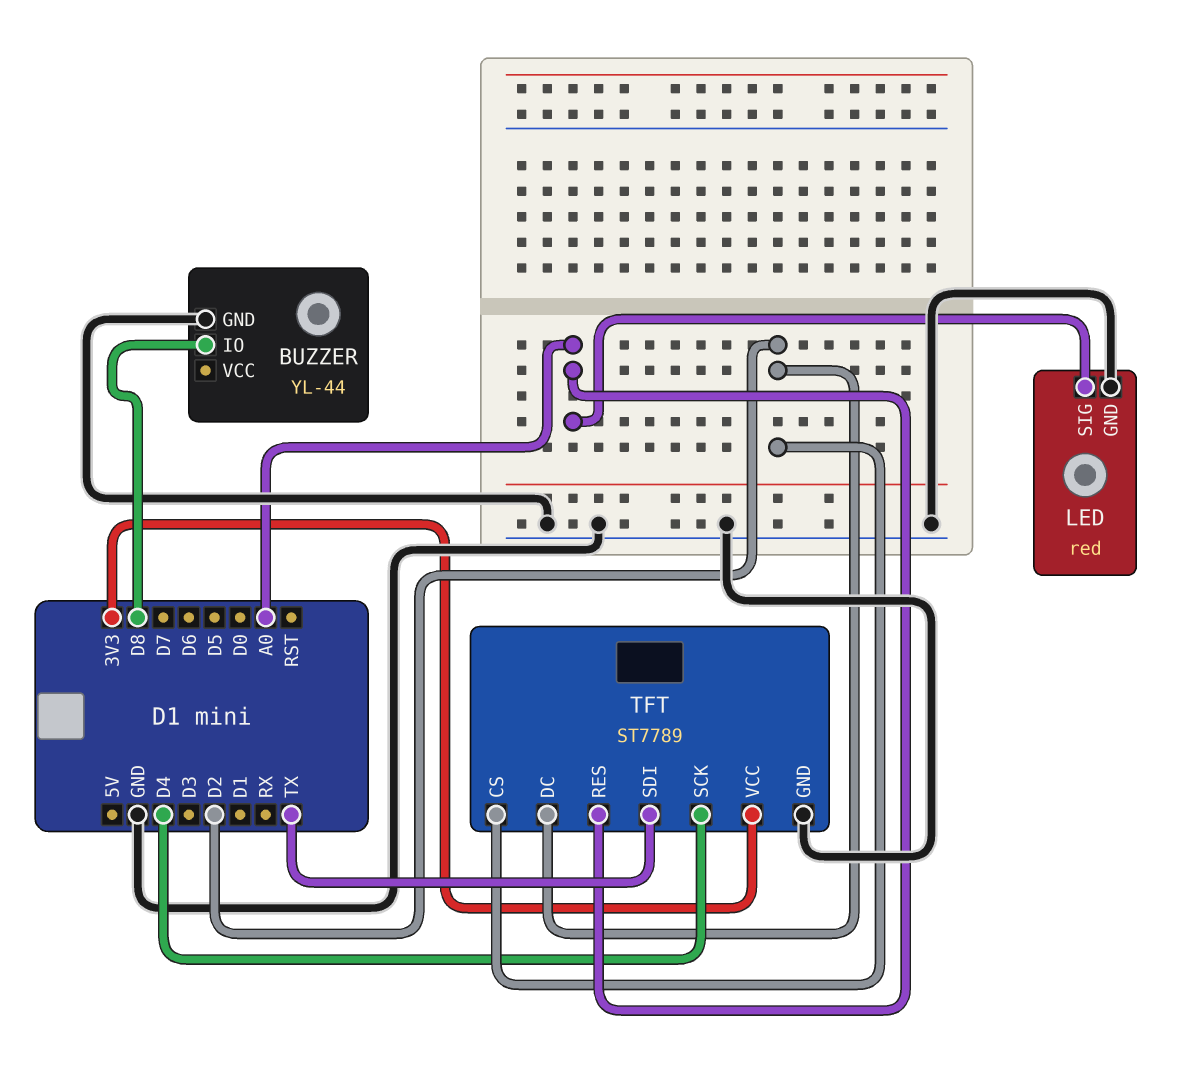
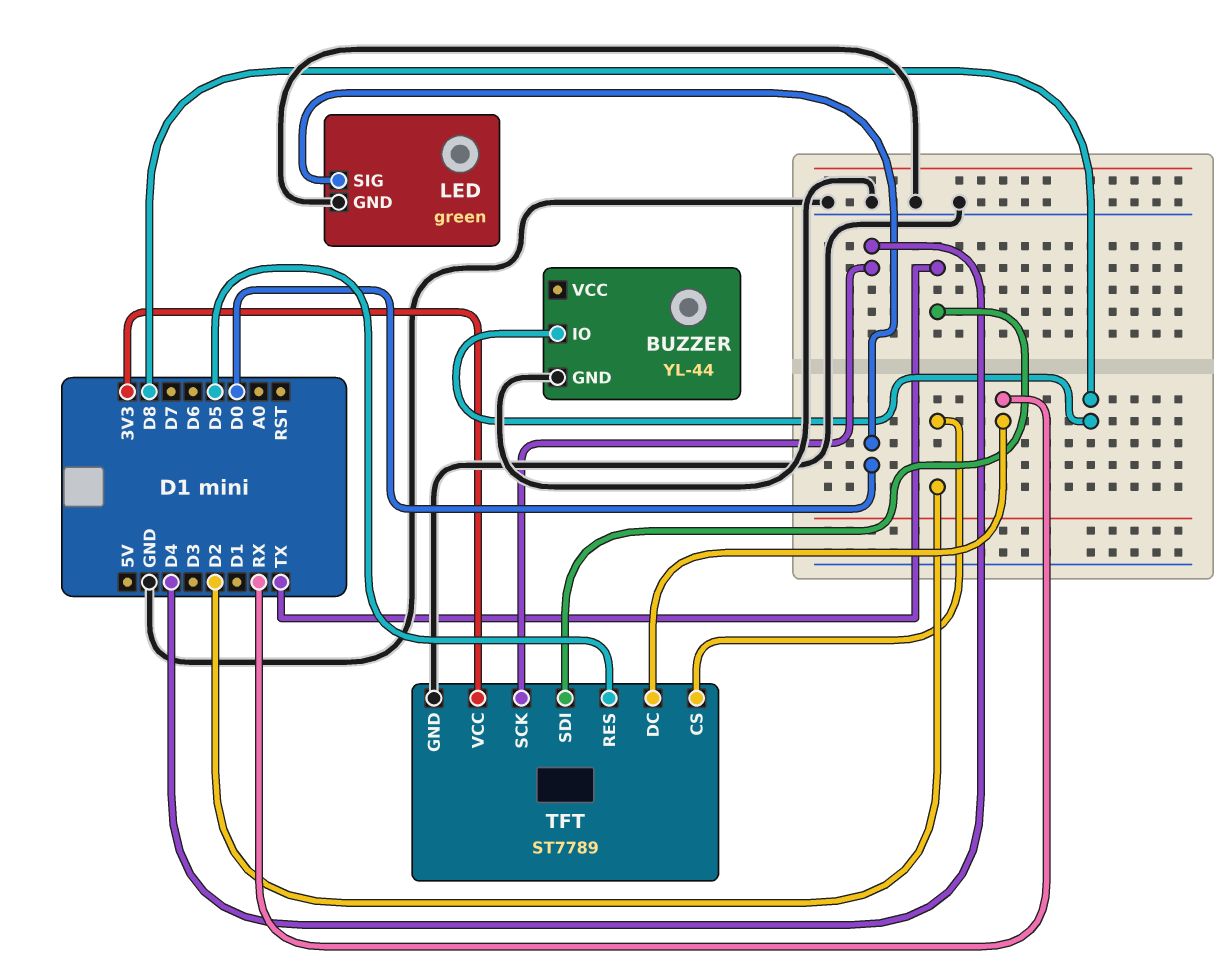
LED: red -> green
LED pin SIG: A0 -> D0
TFT pin DC: D2 -> RX
TFT pin RES: A0 -> D5

